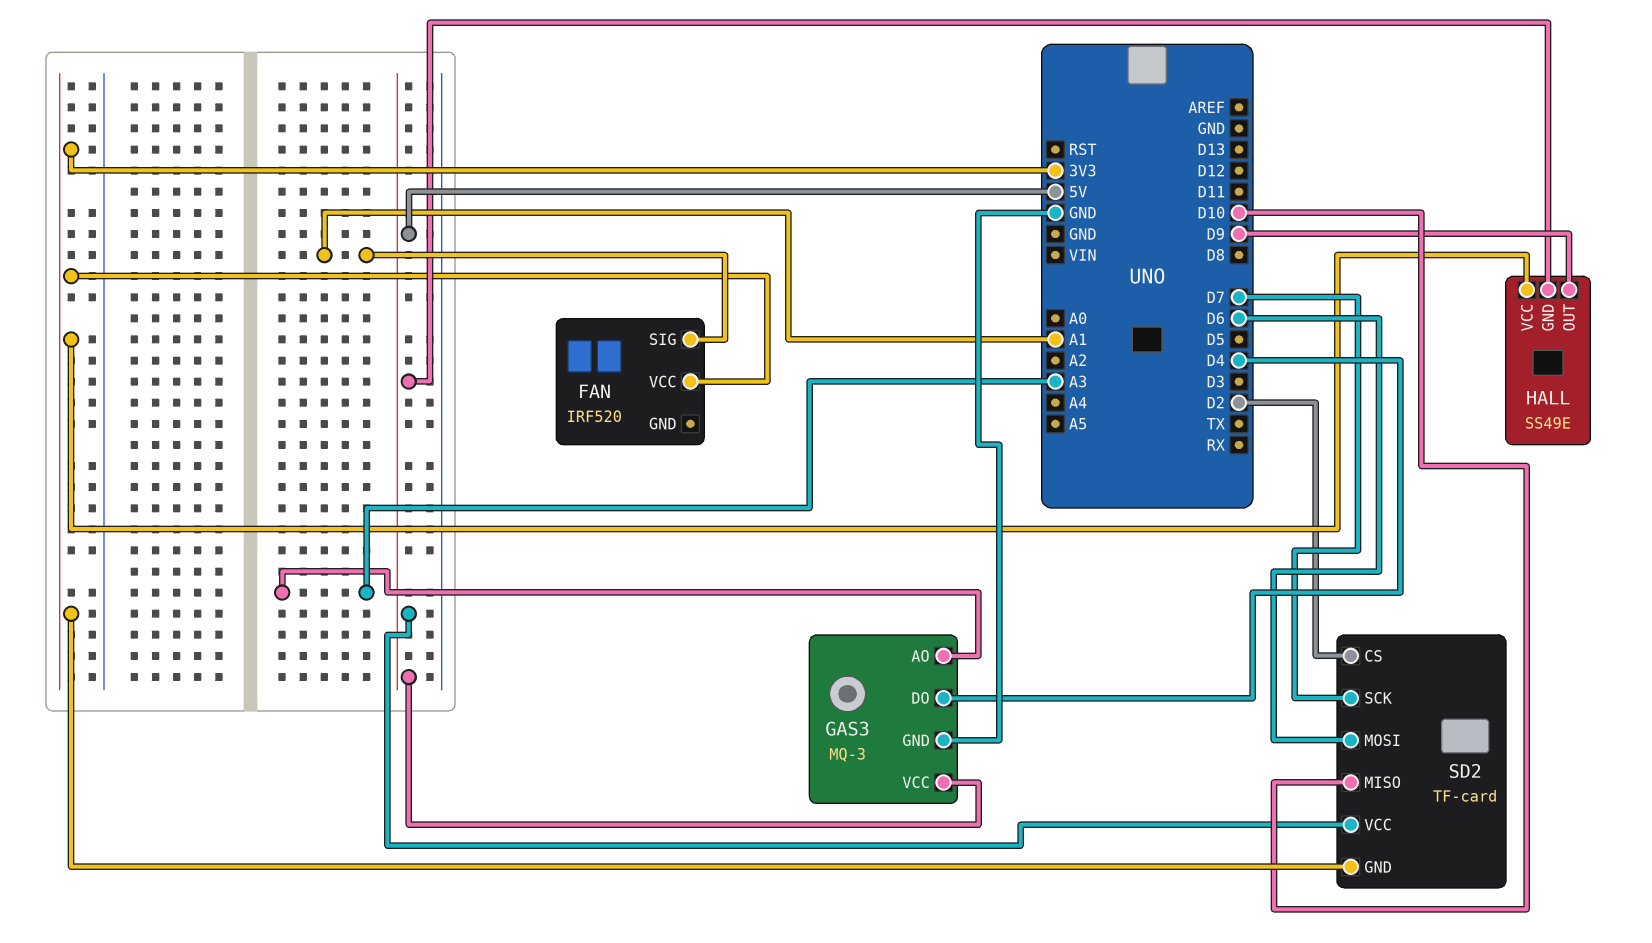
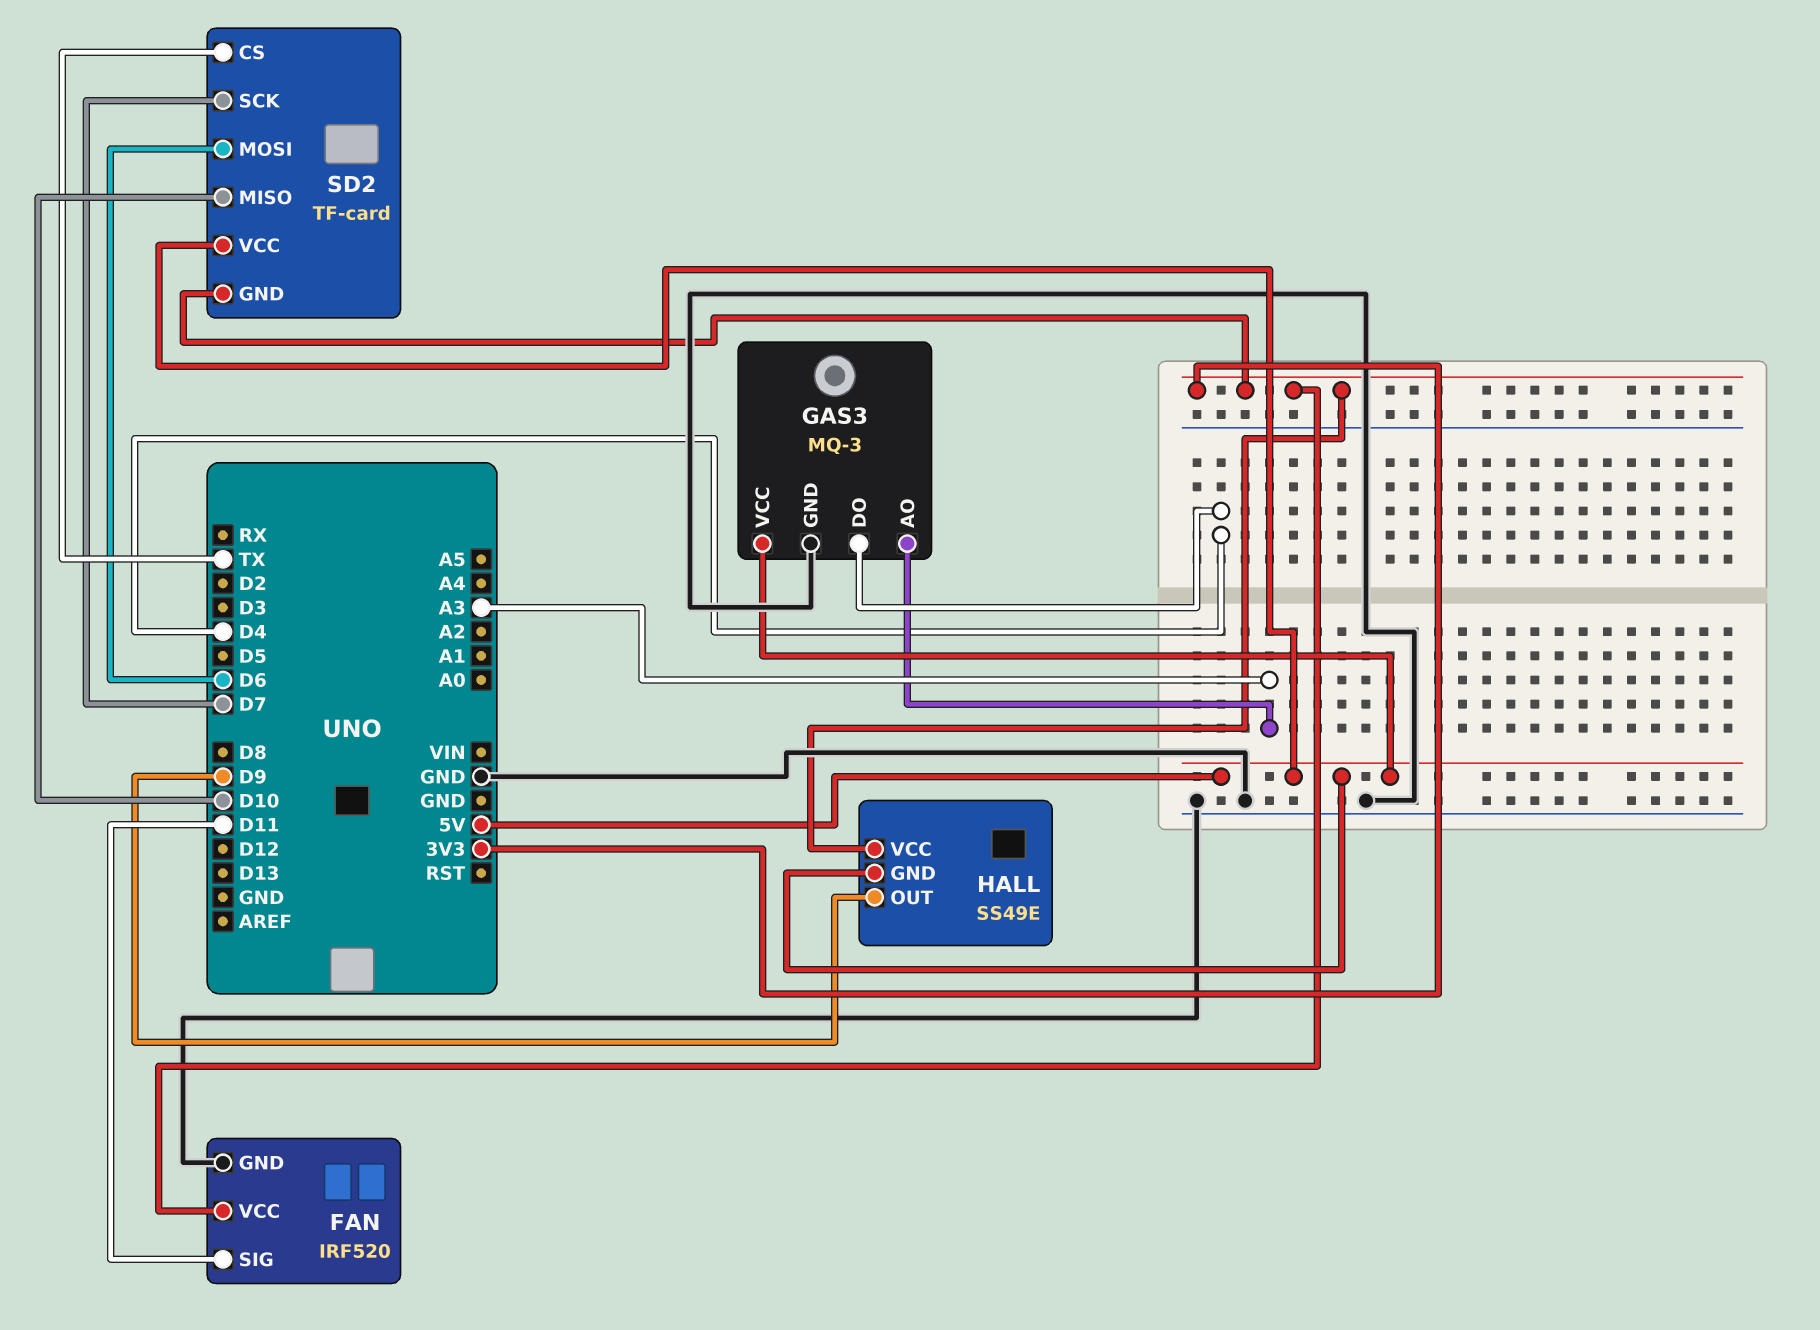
FAN pin GND: none -> GND
FAN pin SIG: A1 -> D11
SD2 pin CS: D2 -> TX

